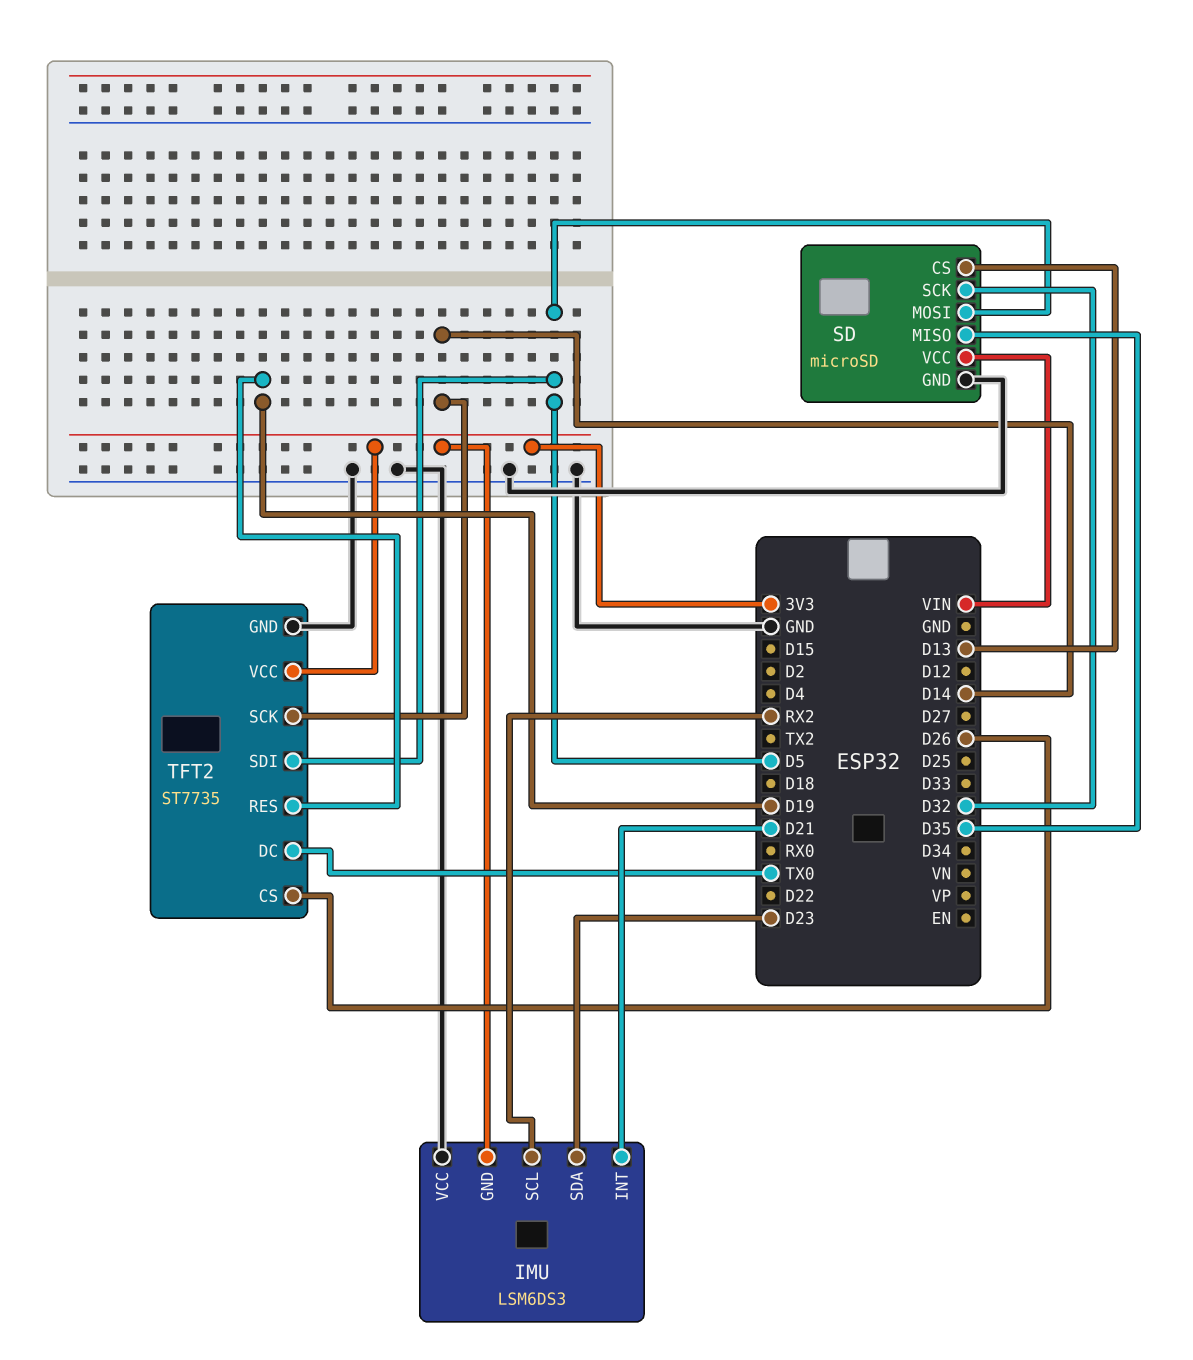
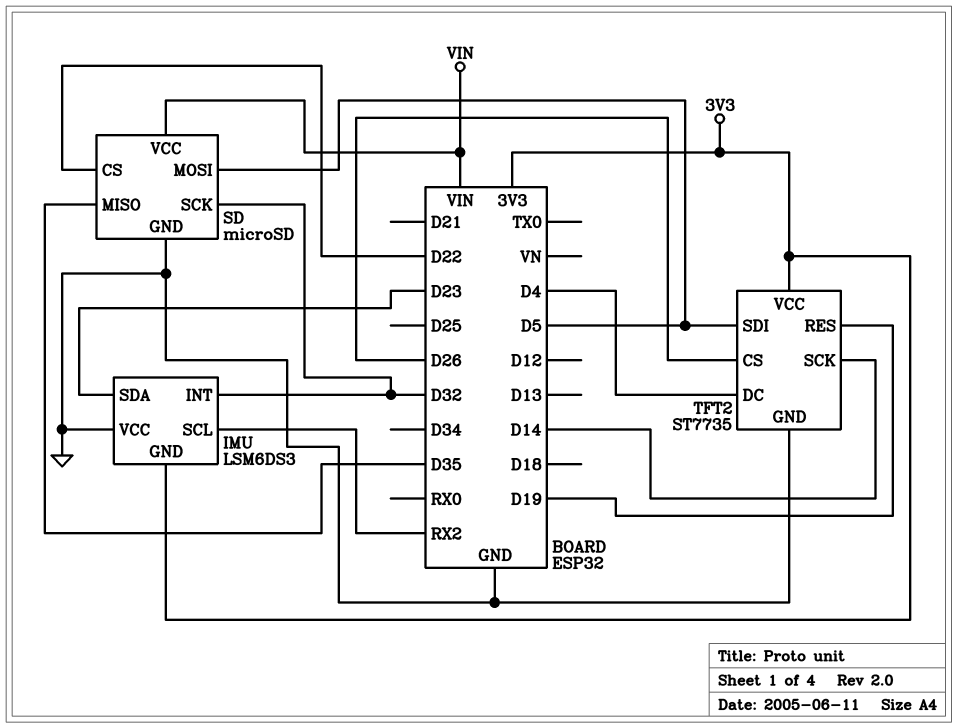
IMU pin INT: D21 -> D32
SD pin CS: D13 -> D22
TFT2 pin DC: TX0 -> D4

